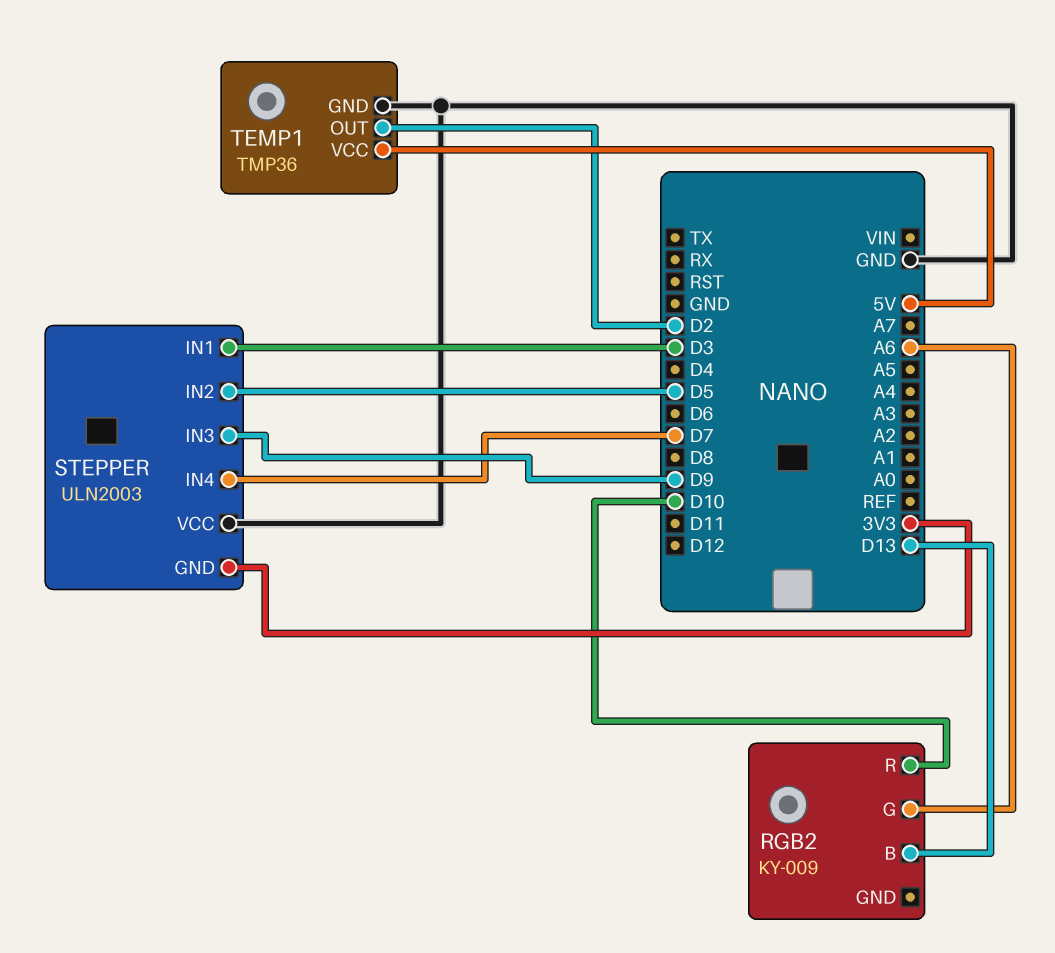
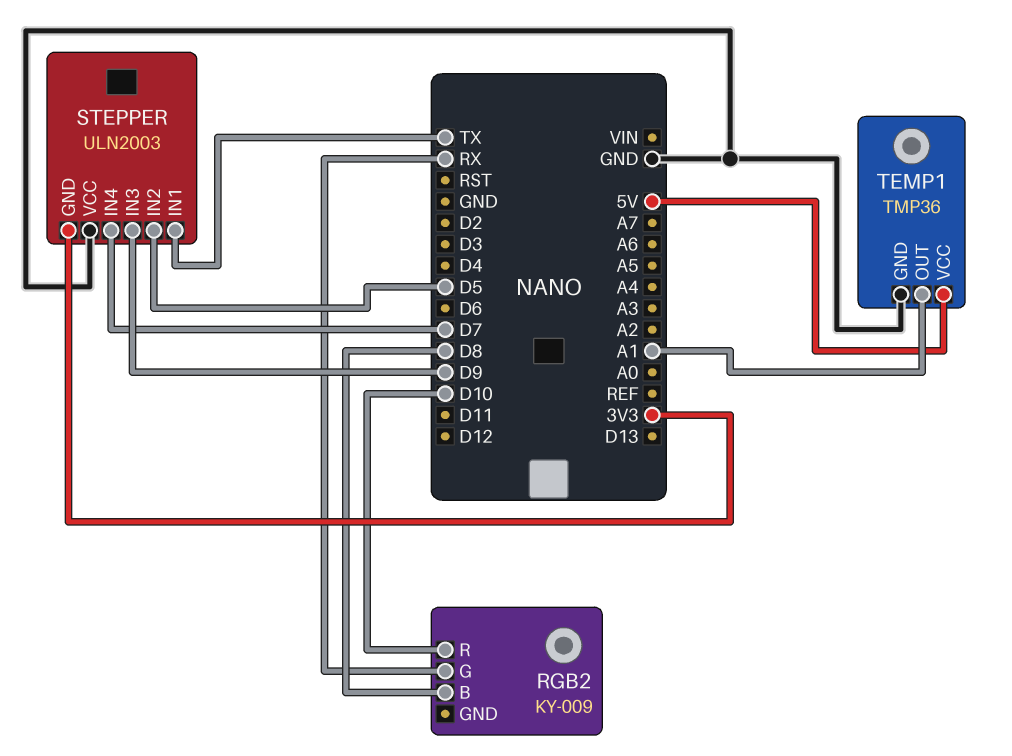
RGB2 pin B: D13 -> D8
RGB2 pin G: A6 -> RX
STEPPER pin IN1: D3 -> TX
TEMP1 pin OUT: D2 -> A1

